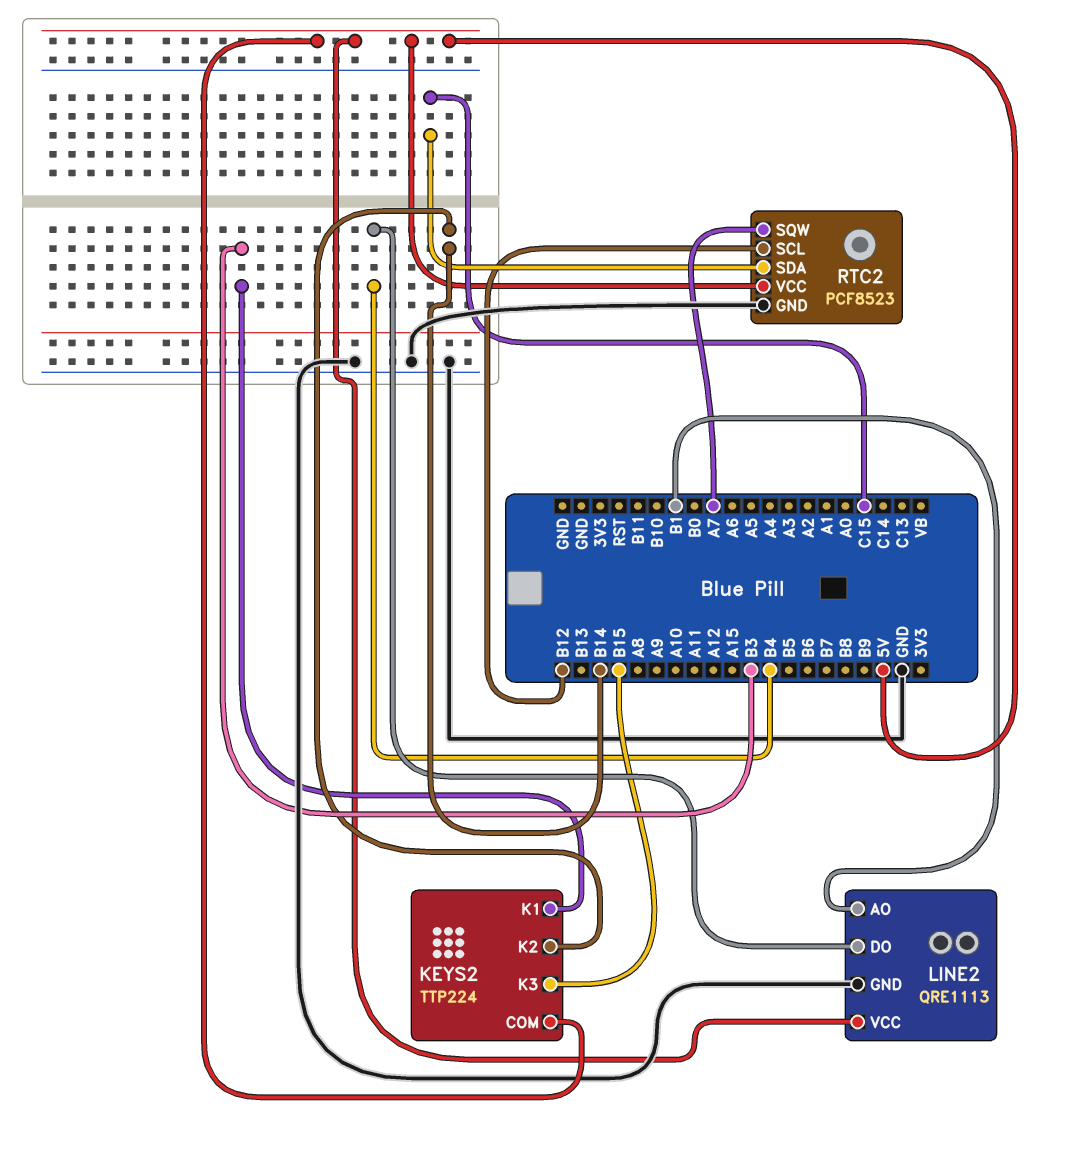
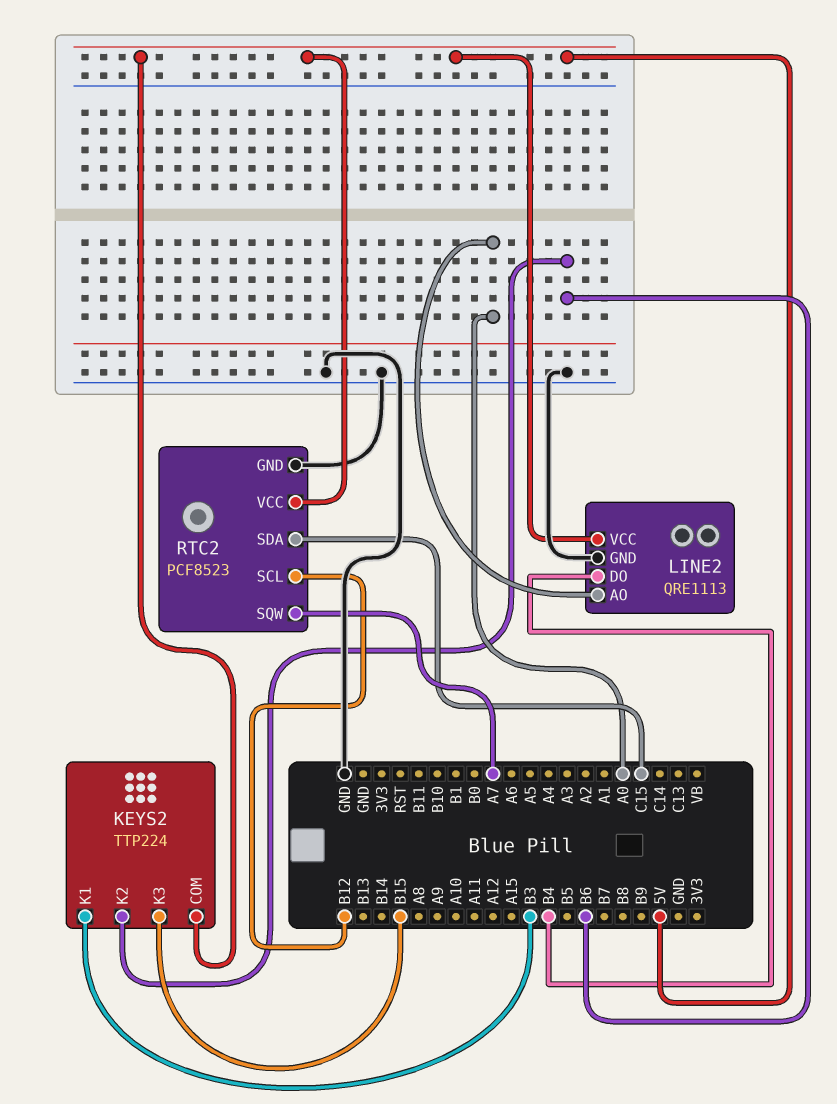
KEYS2 pin K2: B14 -> B6
LINE2 pin AO: B1 -> A0

